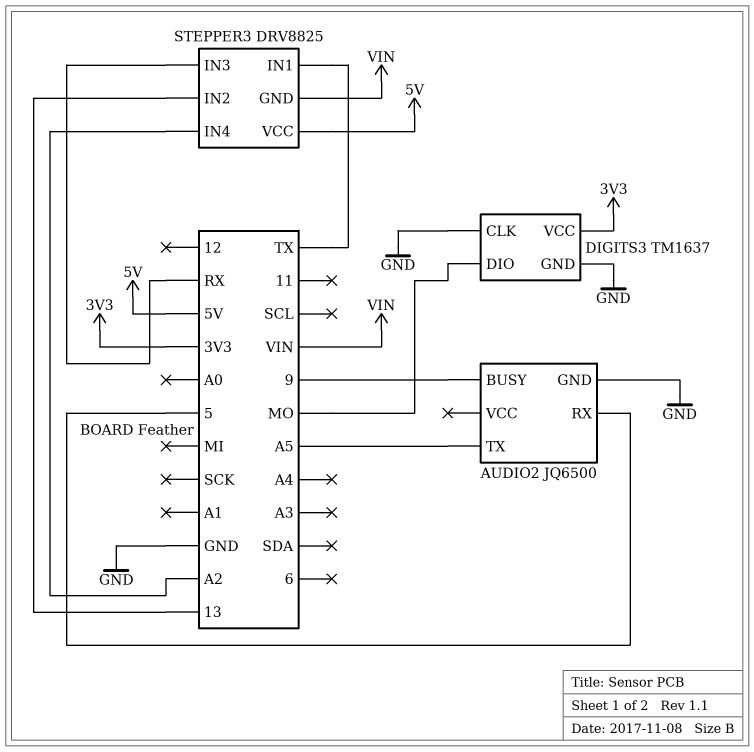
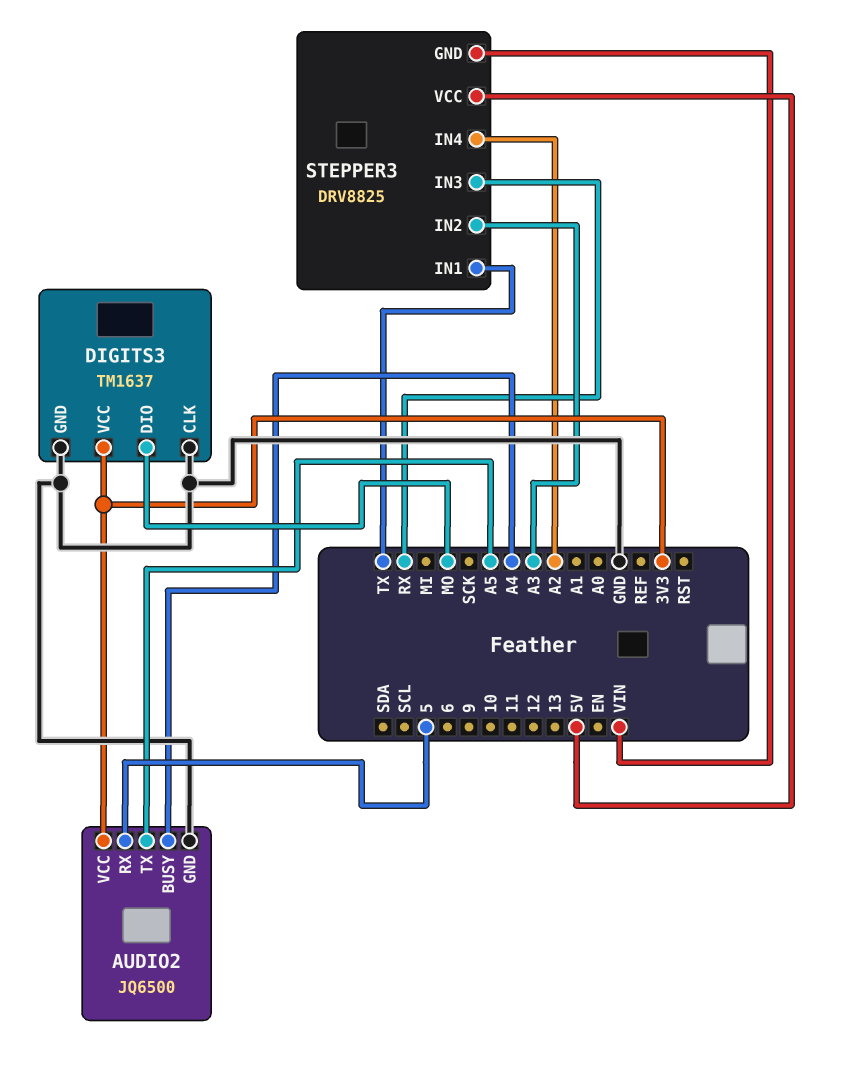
AUDIO2 pin BUSY: 9 -> A4
AUDIO2 pin VCC: none -> 3V3
STEPPER3 pin IN2: 13 -> A3

